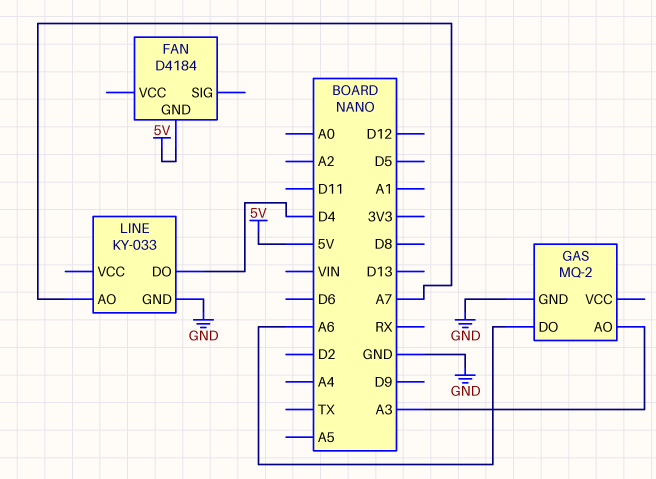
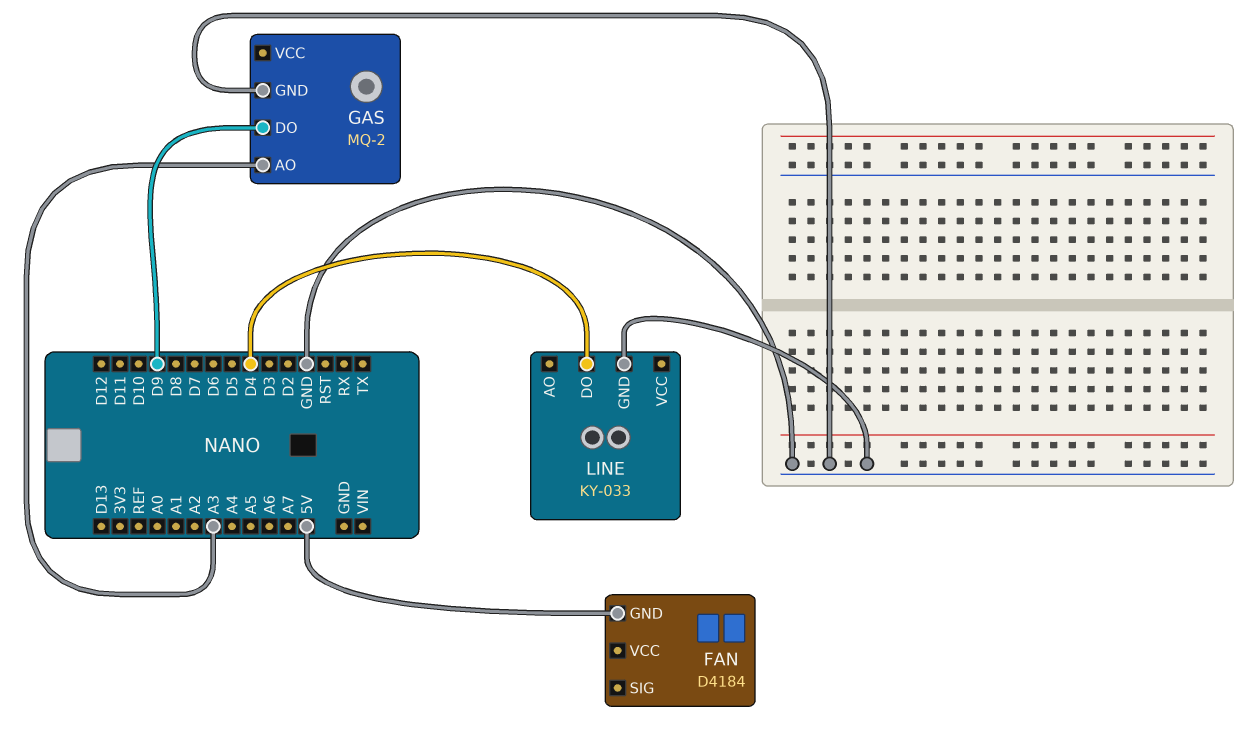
GAS pin DO: A6 -> D9
LINE pin AO: A7 -> none

